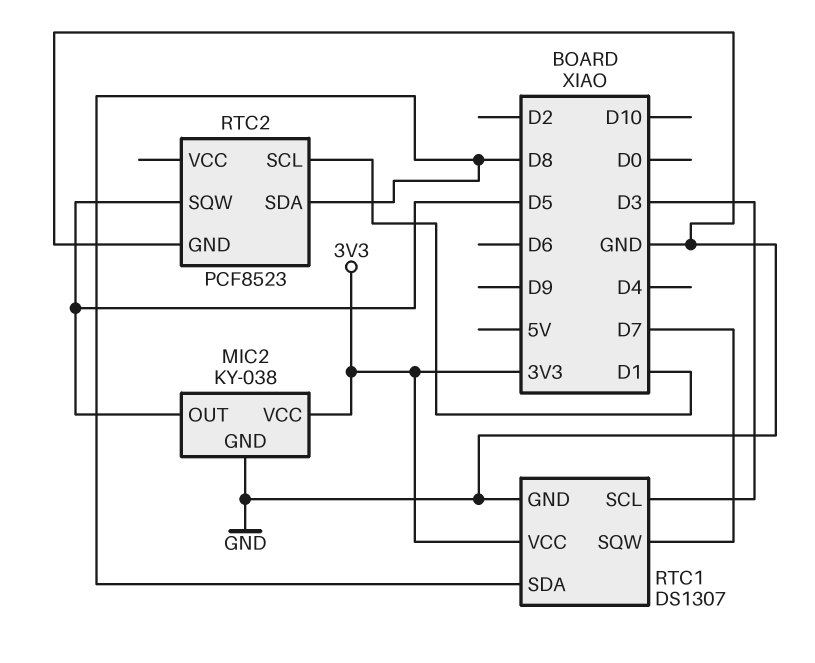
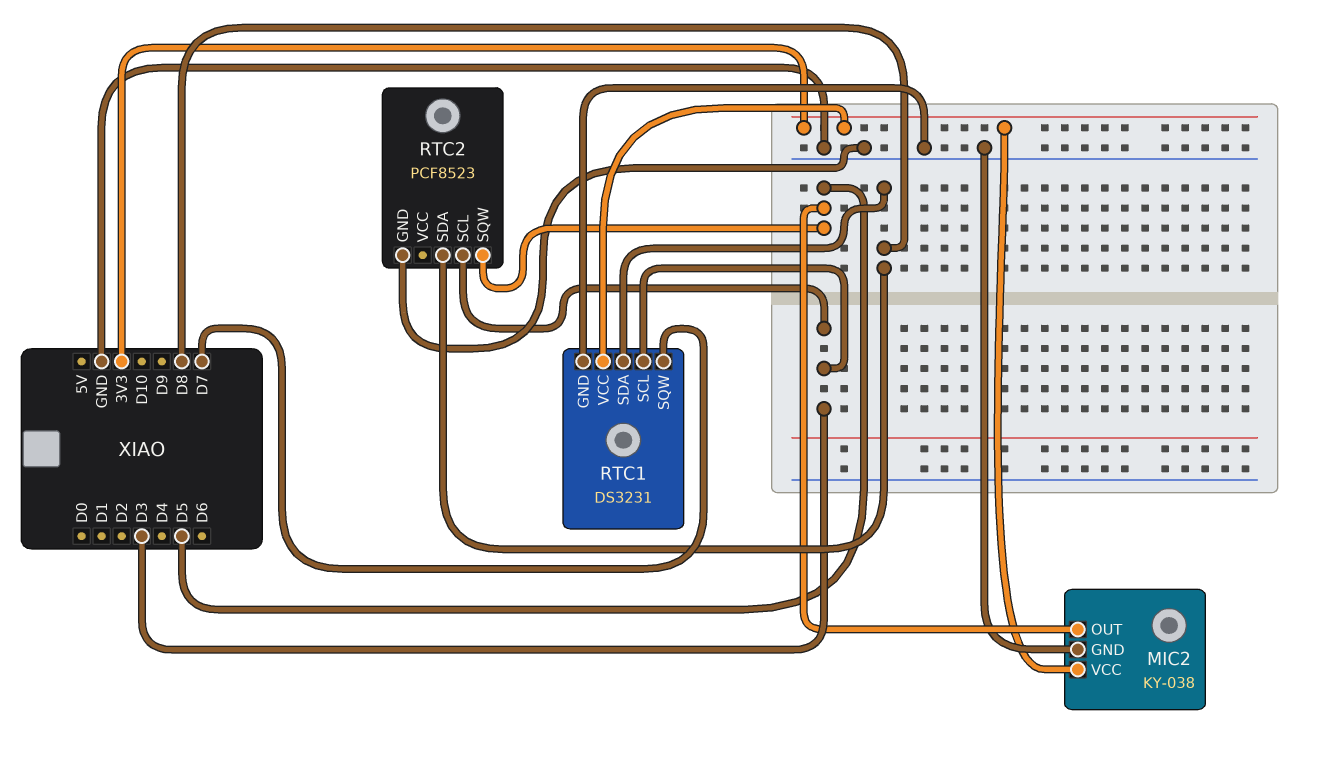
RTC1: DS1307 -> DS3231
RTC2 pin SCL: D1 -> D3

